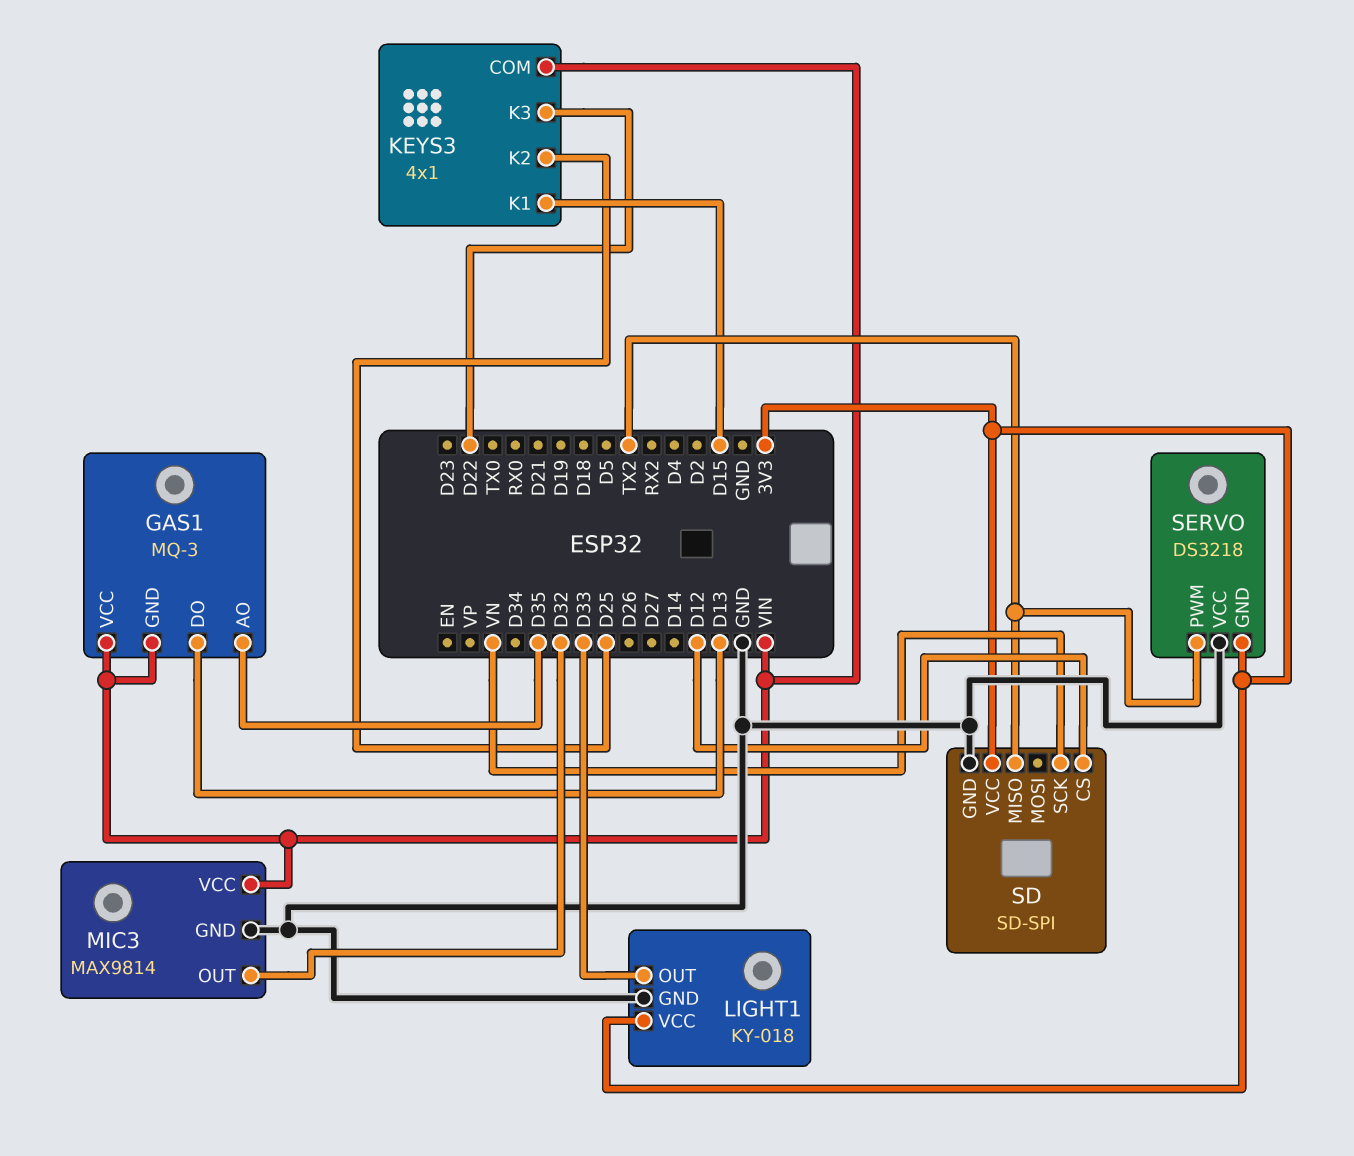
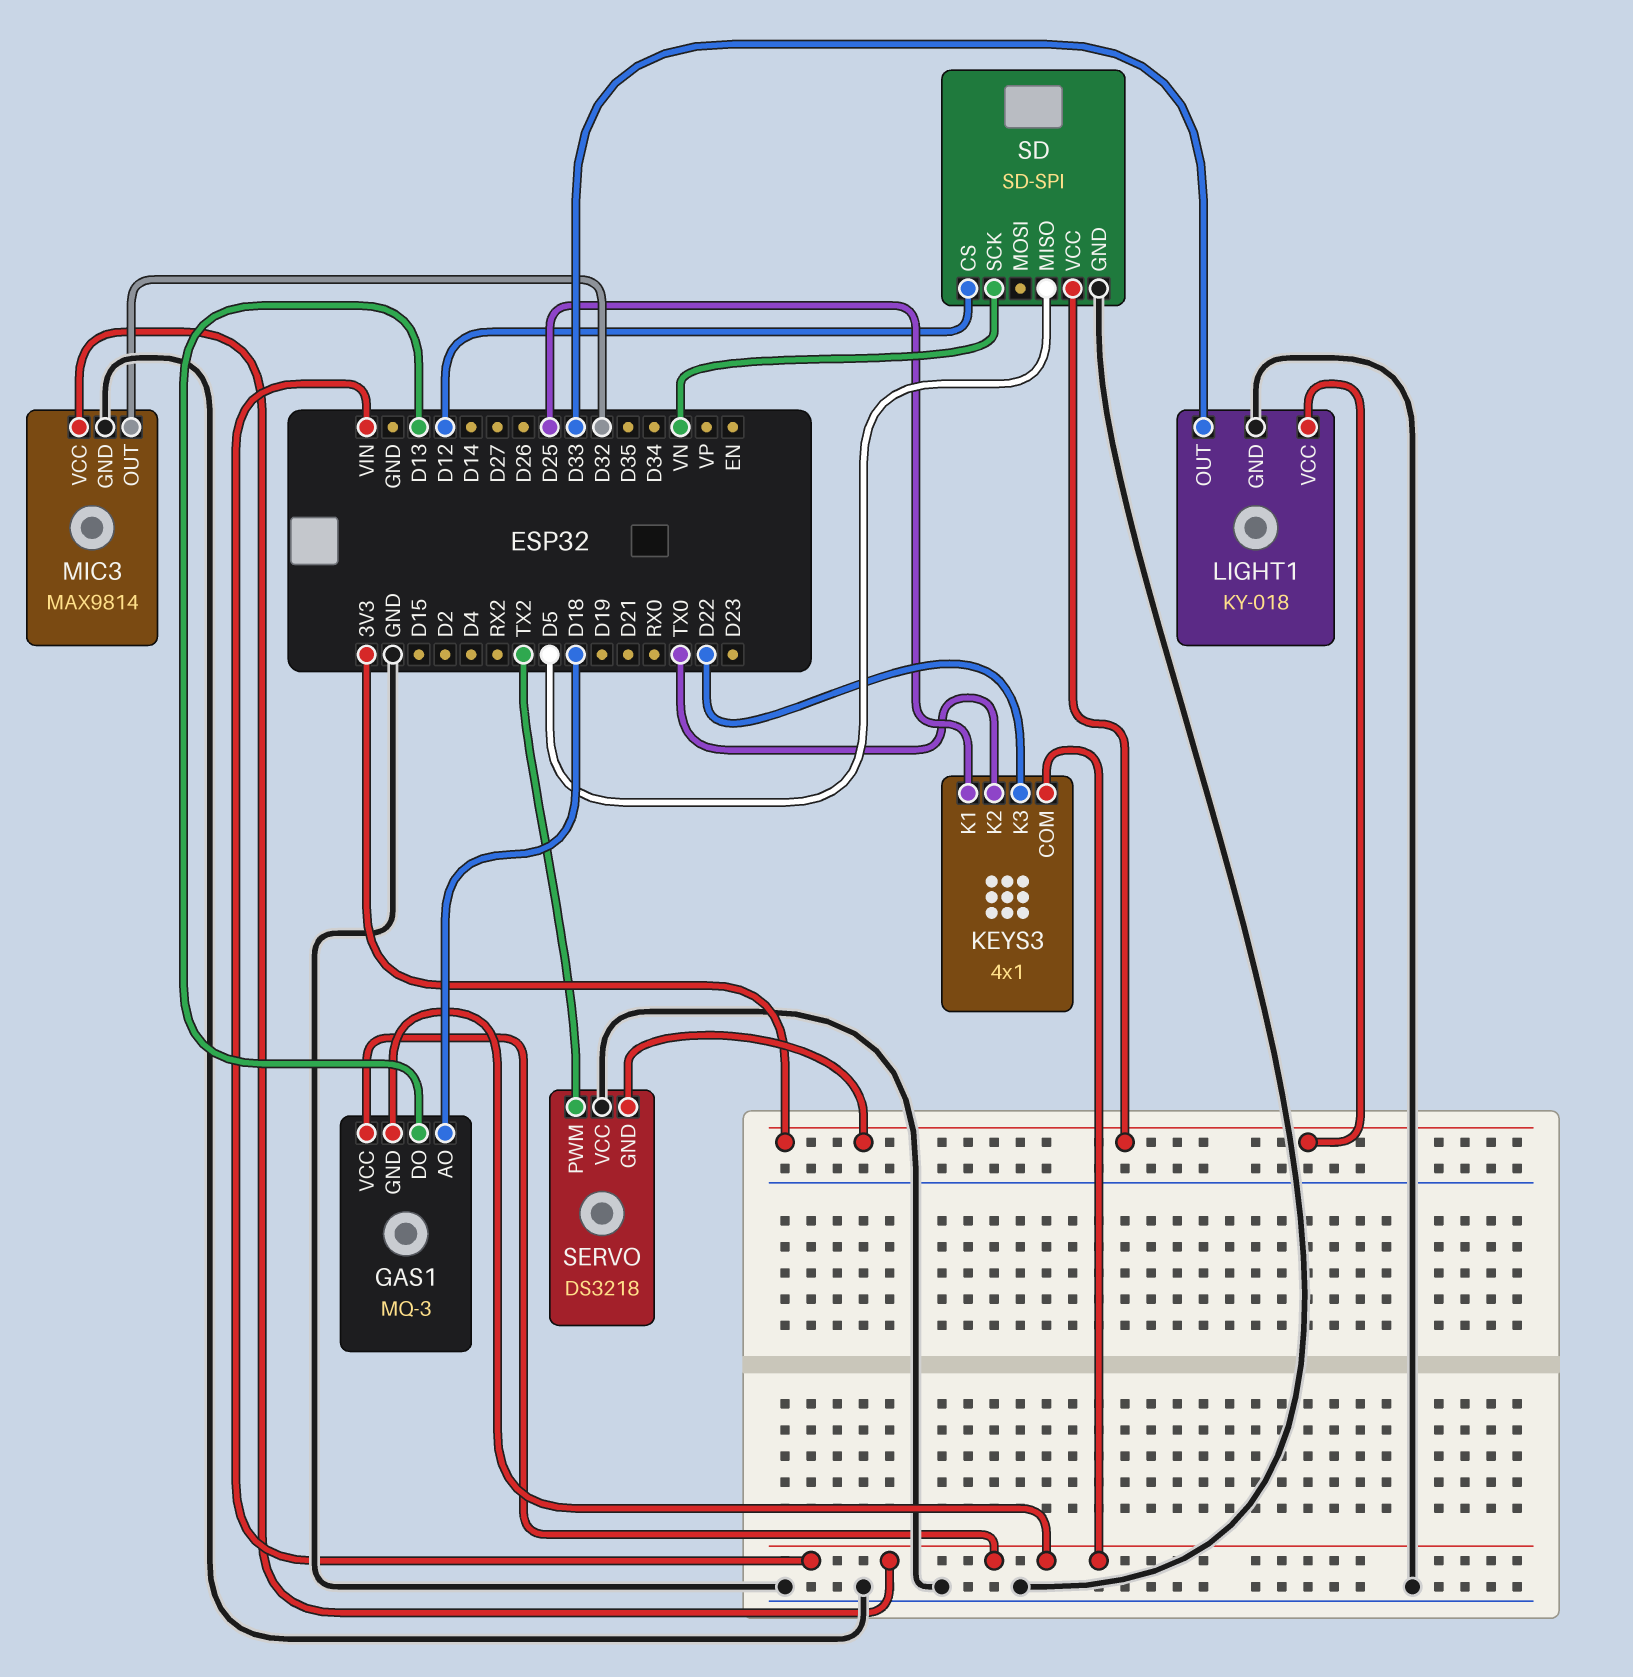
GAS1 pin AO: D35 -> D18
KEYS3 pin K1: D15 -> D25
KEYS3 pin K2: D25 -> TX0
SD pin MISO: TX2 -> D5

